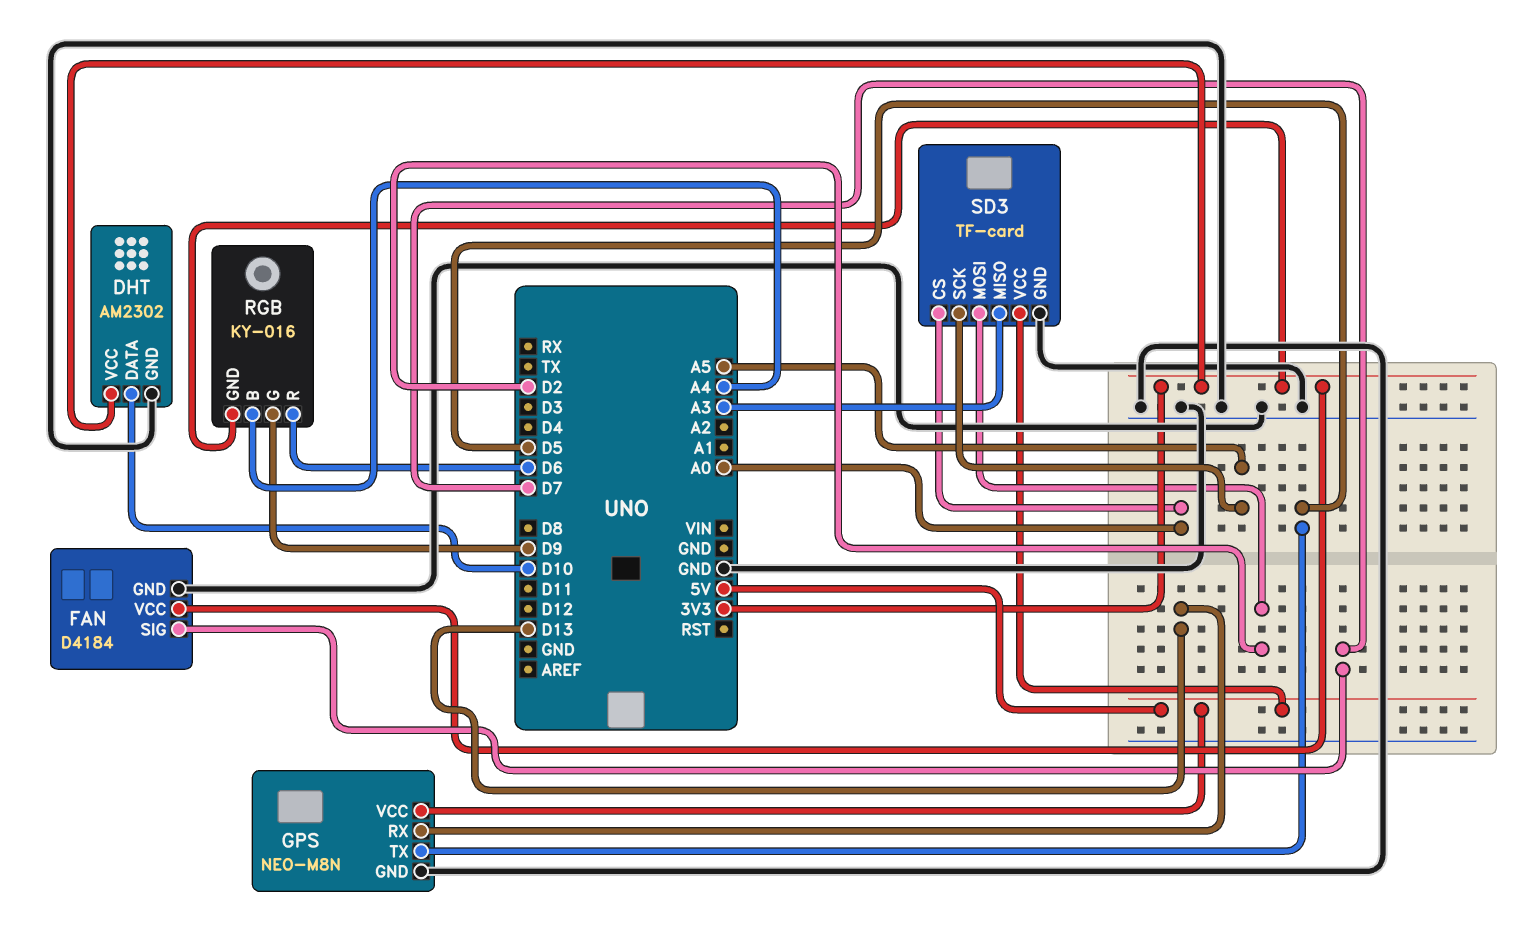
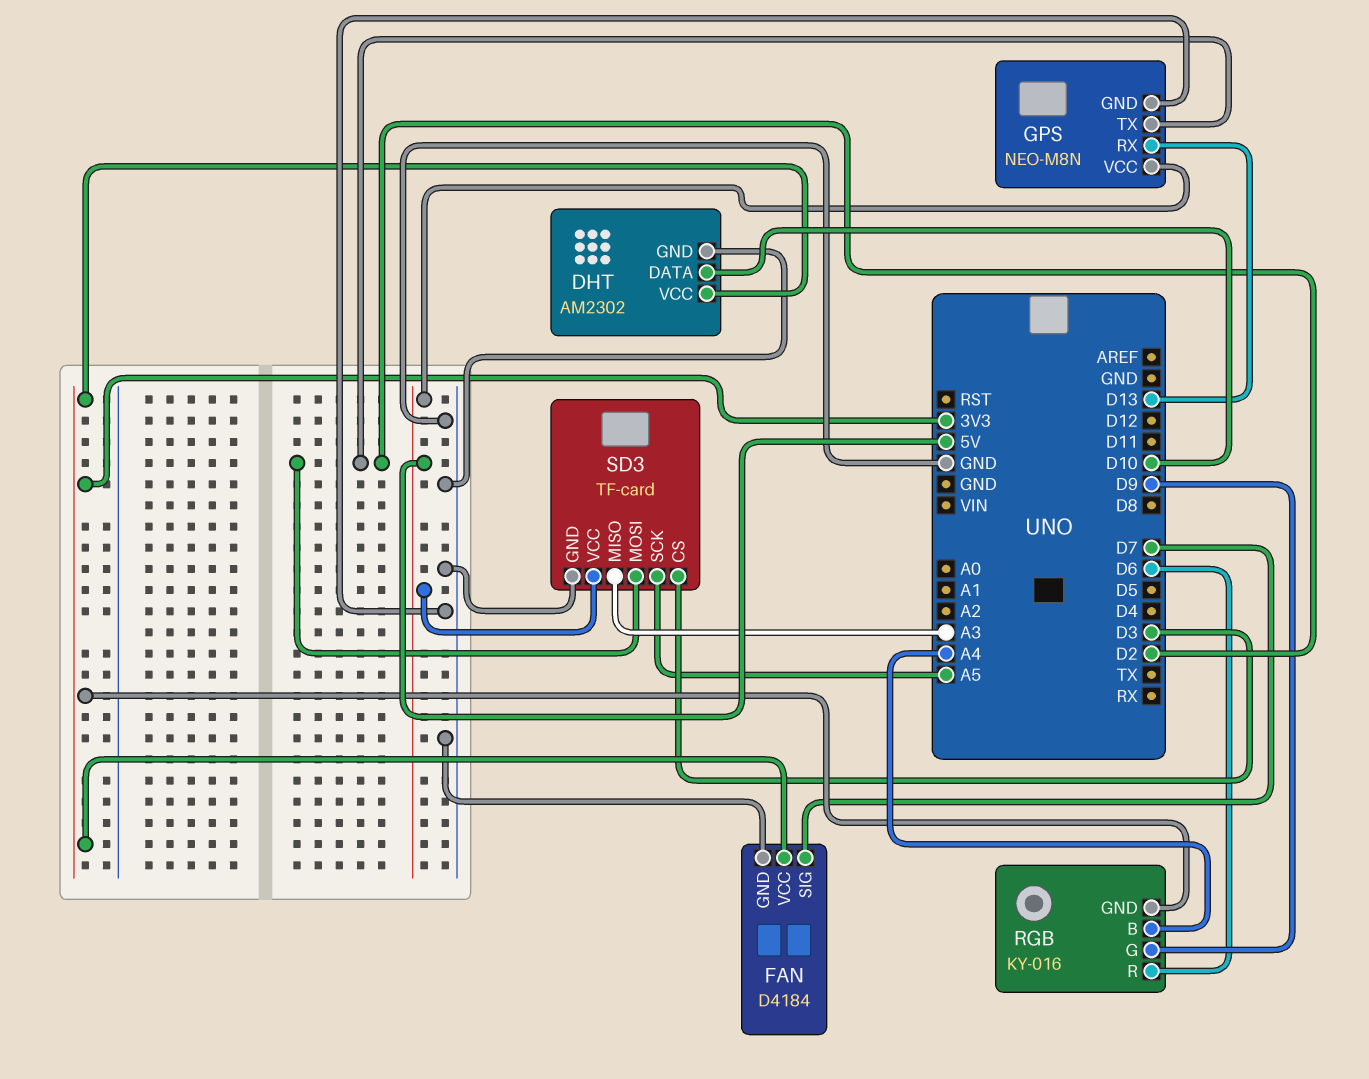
GPS pin TX: D5 -> D2
SD3 pin CS: A0 -> D3

